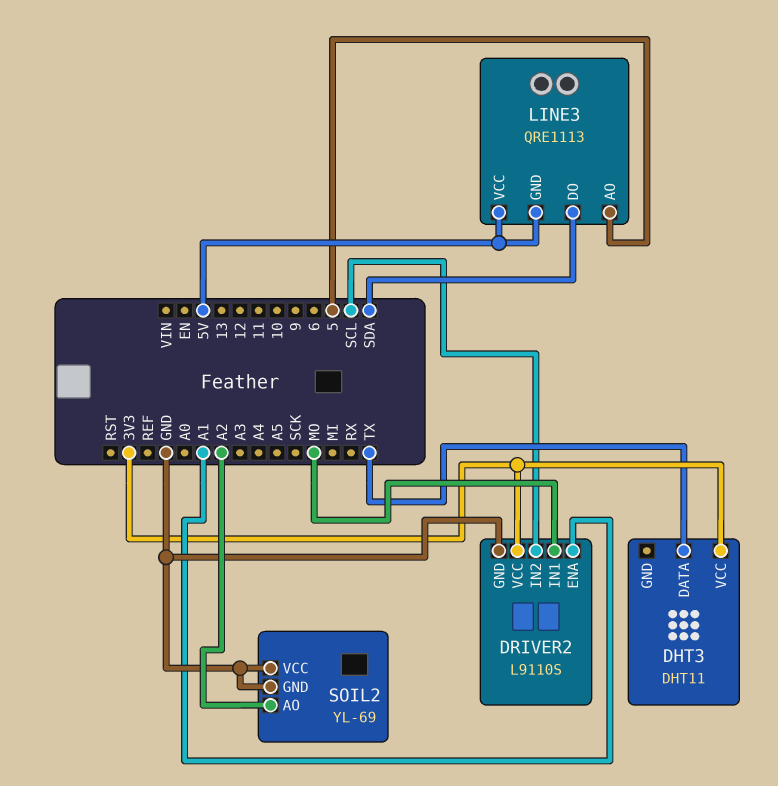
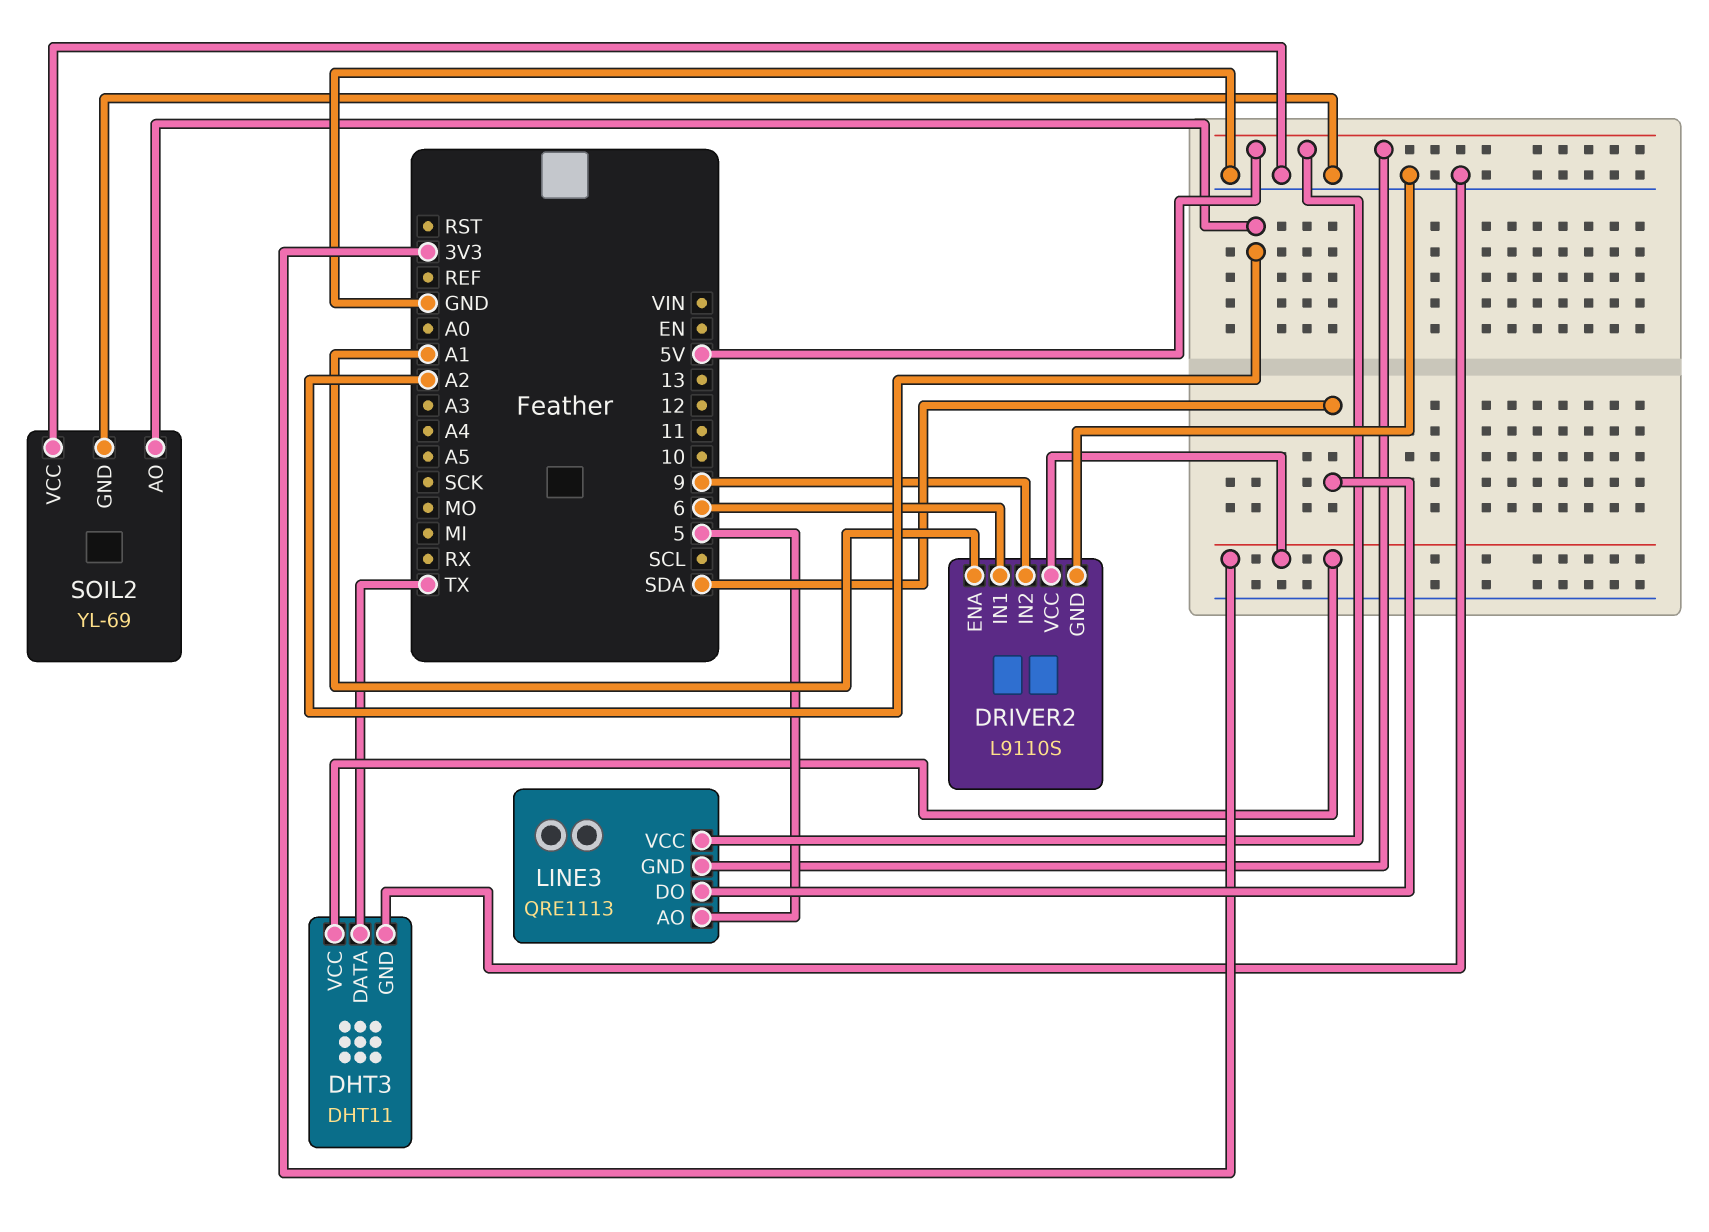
DHT3 pin GND: none -> GND
DRIVER2 pin IN1: MO -> 6
DRIVER2 pin IN2: SCL -> 9

